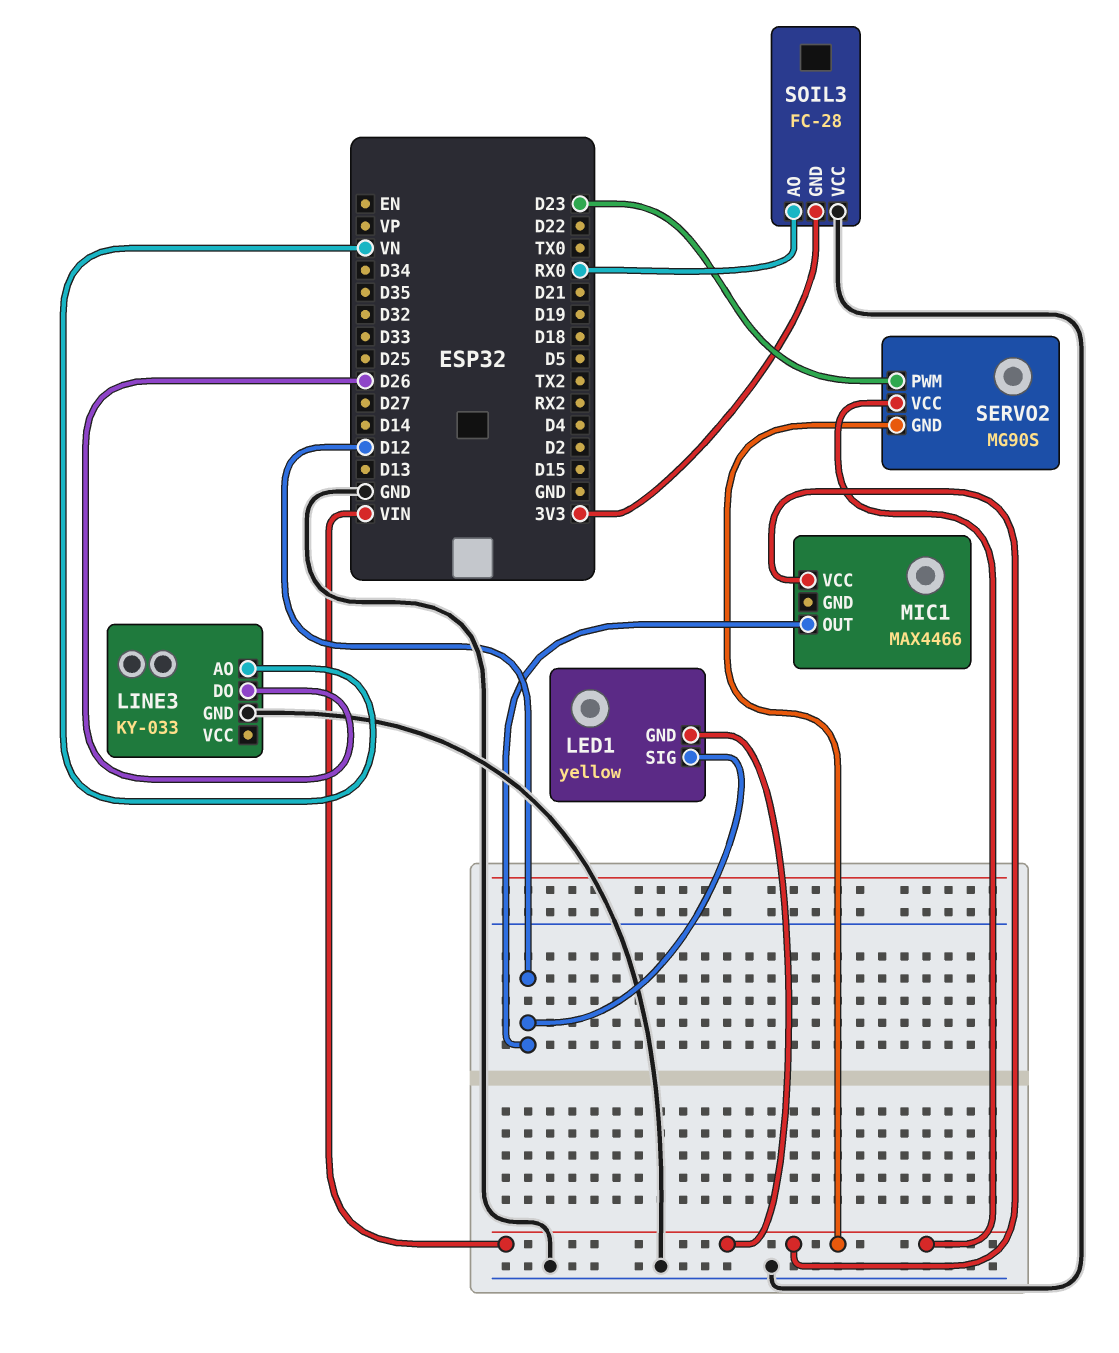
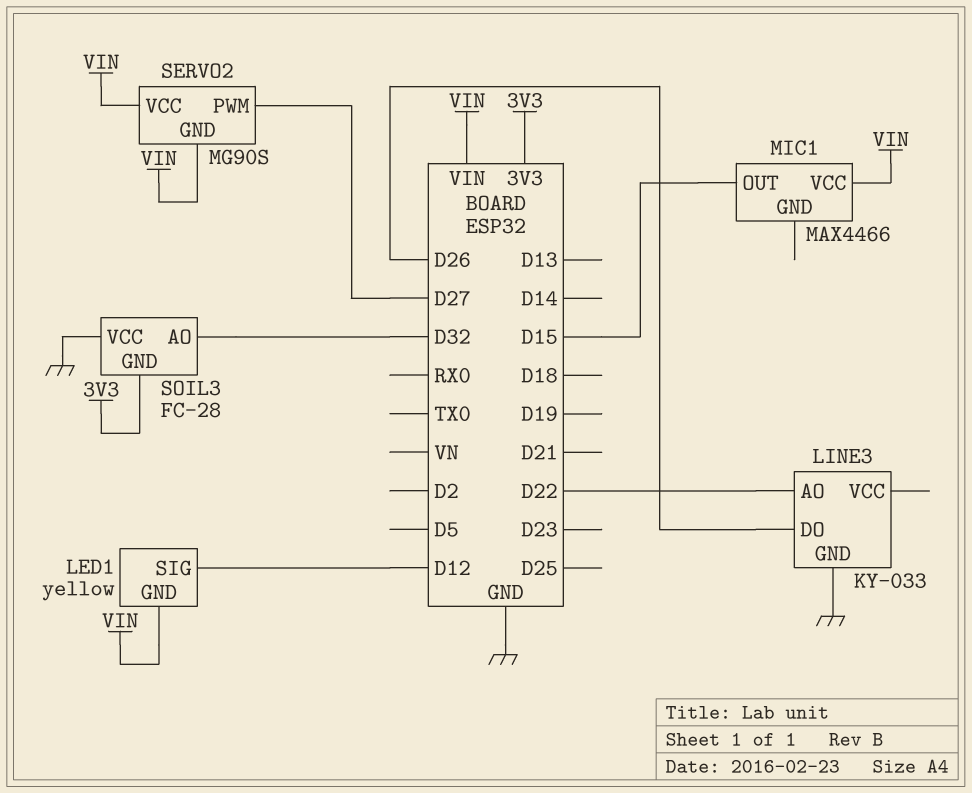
LINE3 pin AO: VN -> D22
MIC1 pin OUT: D12 -> D15
SERVO2 pin PWM: D23 -> D27
SOIL3 pin AO: RX0 -> D32

